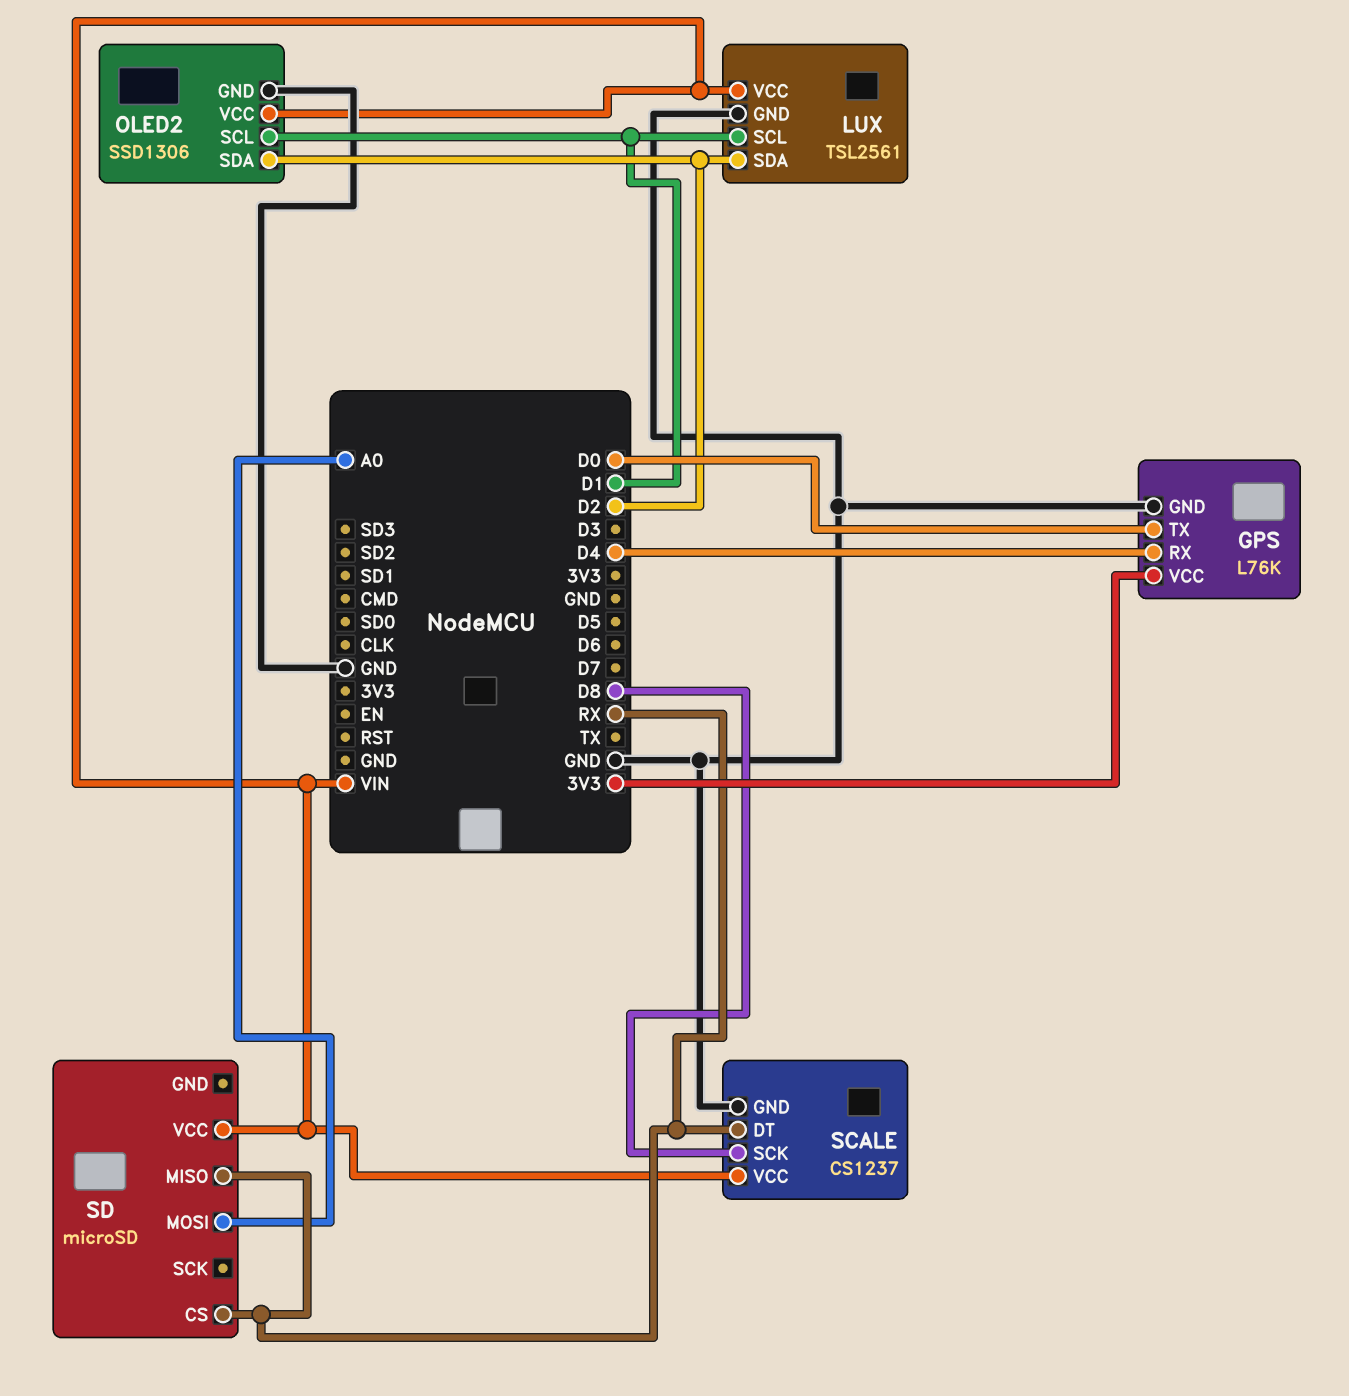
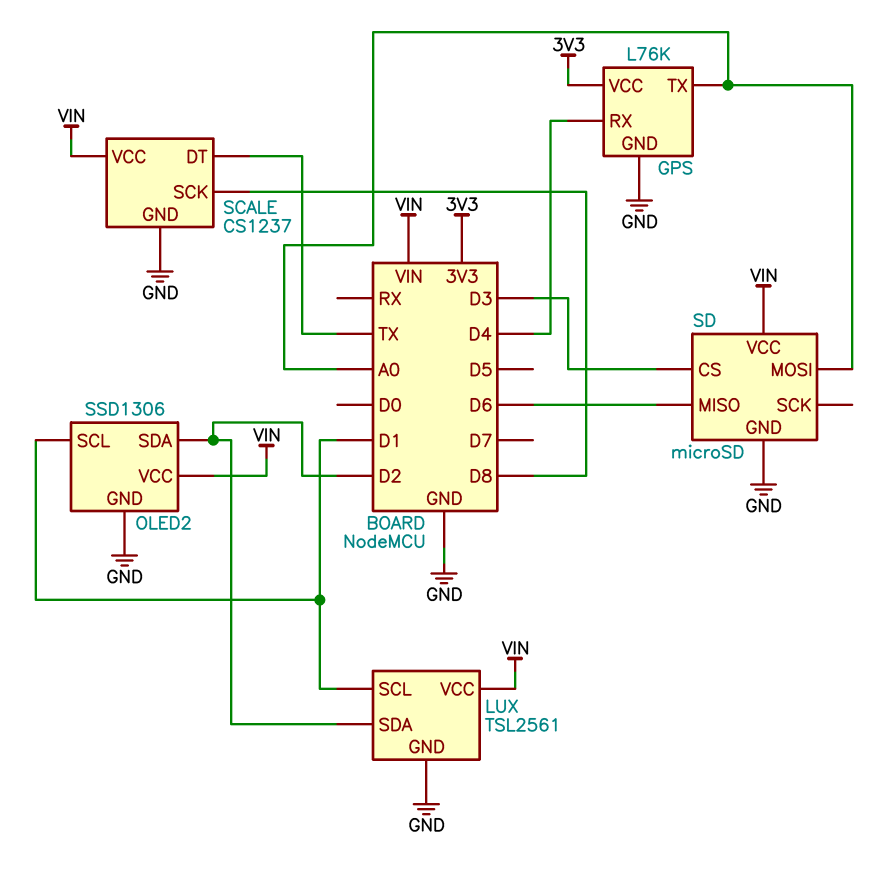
GPS pin TX: D0 -> A0
SCALE pin DT: RX -> TX
SD pin CS: RX -> D3
SD pin GND: none -> GND
SD pin MISO: RX -> D6

